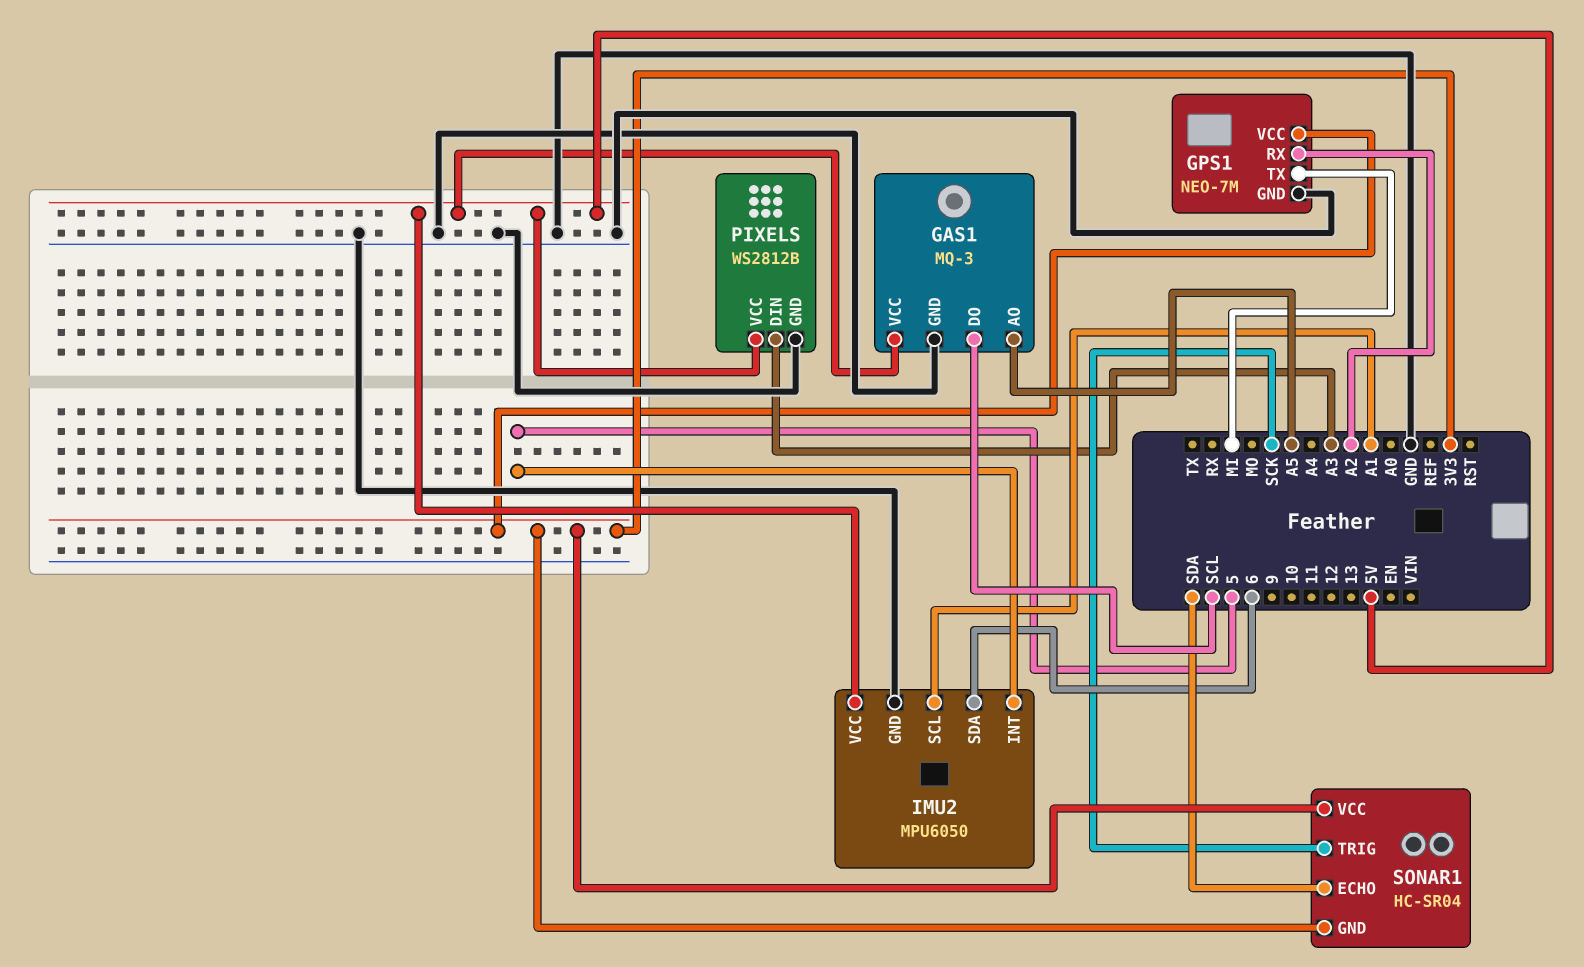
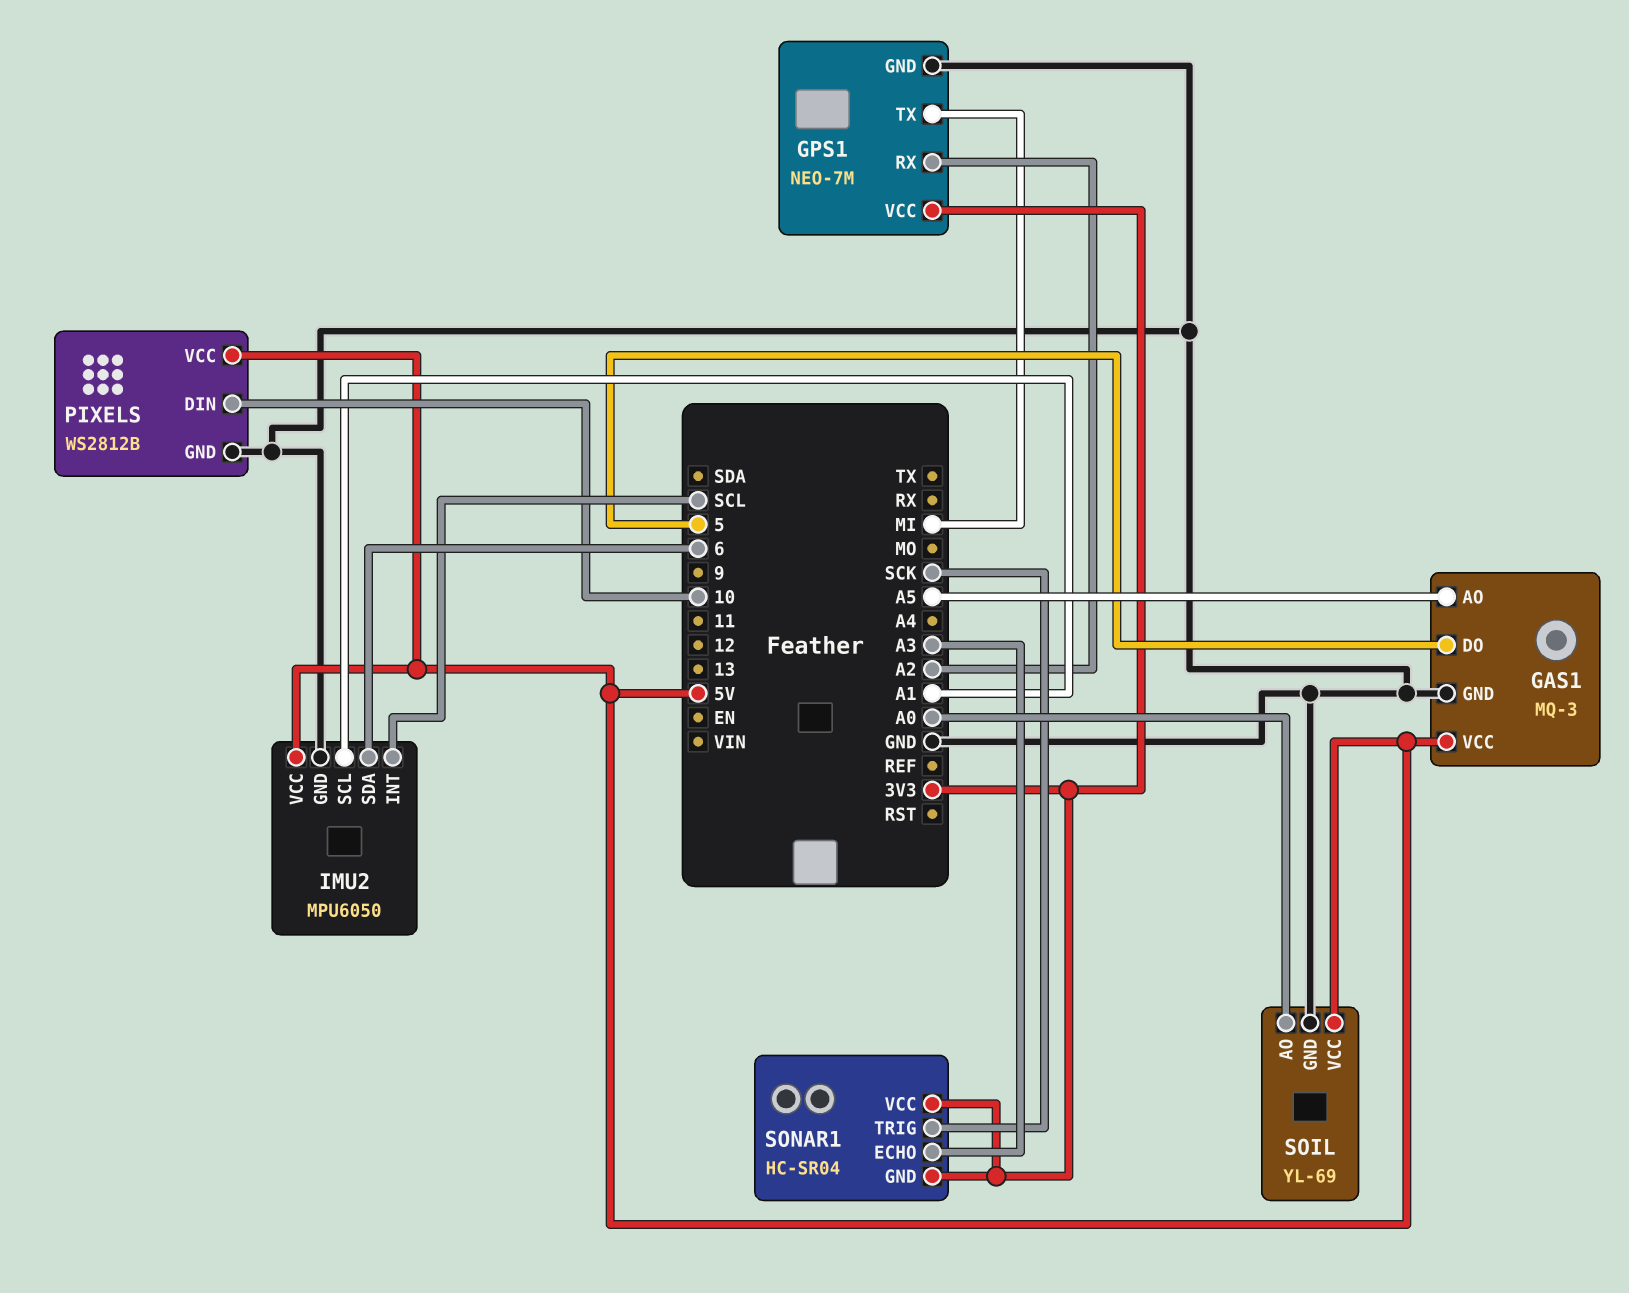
GAS1 pin DO: SCL -> 5
IMU2 pin INT: 5 -> SCL
PIXELS pin DIN: A3 -> 10
SOIL: none -> YL-69
SOIL pin AO: none -> A0
SOIL pin GND: none -> GND
SOIL pin VCC: none -> 5V
SONAR1 pin ECHO: SDA -> A3

